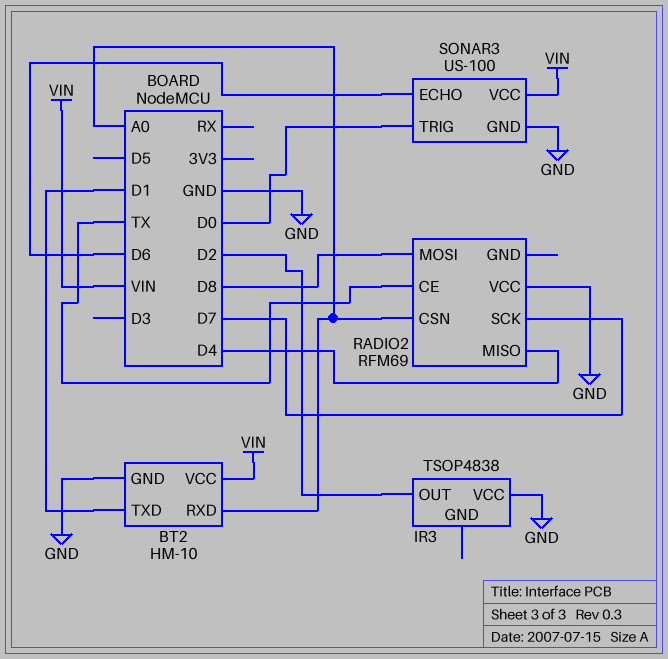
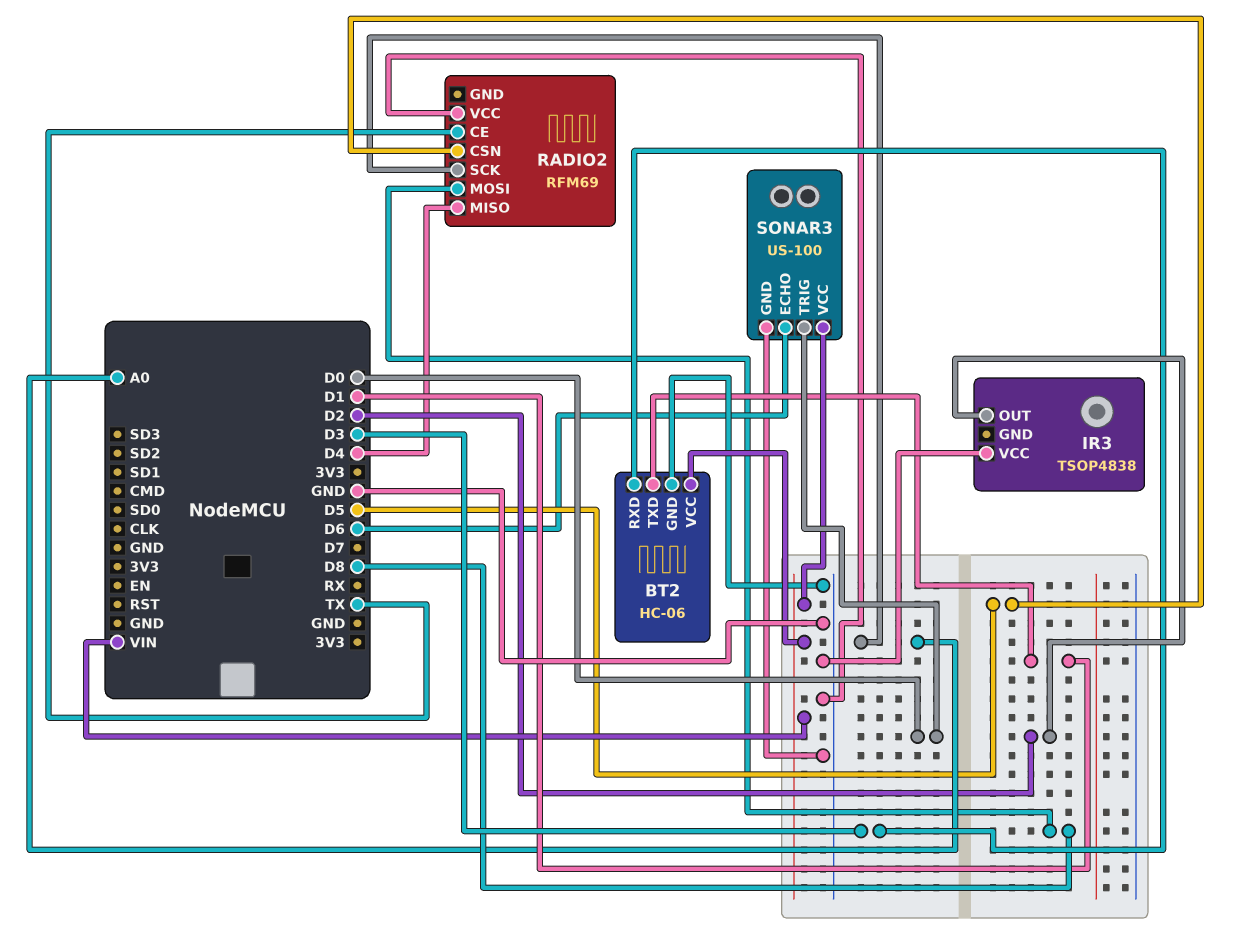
BT2: HM-10 -> HC-06
BT2 pin RXD: A0 -> D3
RADIO2 pin CSN: A0 -> D5
RADIO2 pin SCK: D7 -> A0

